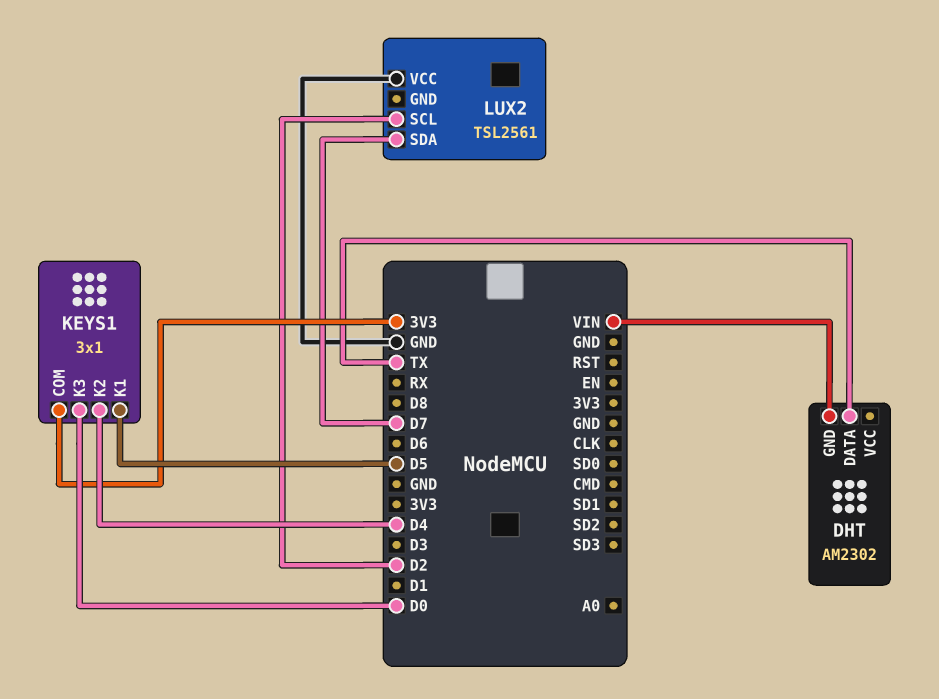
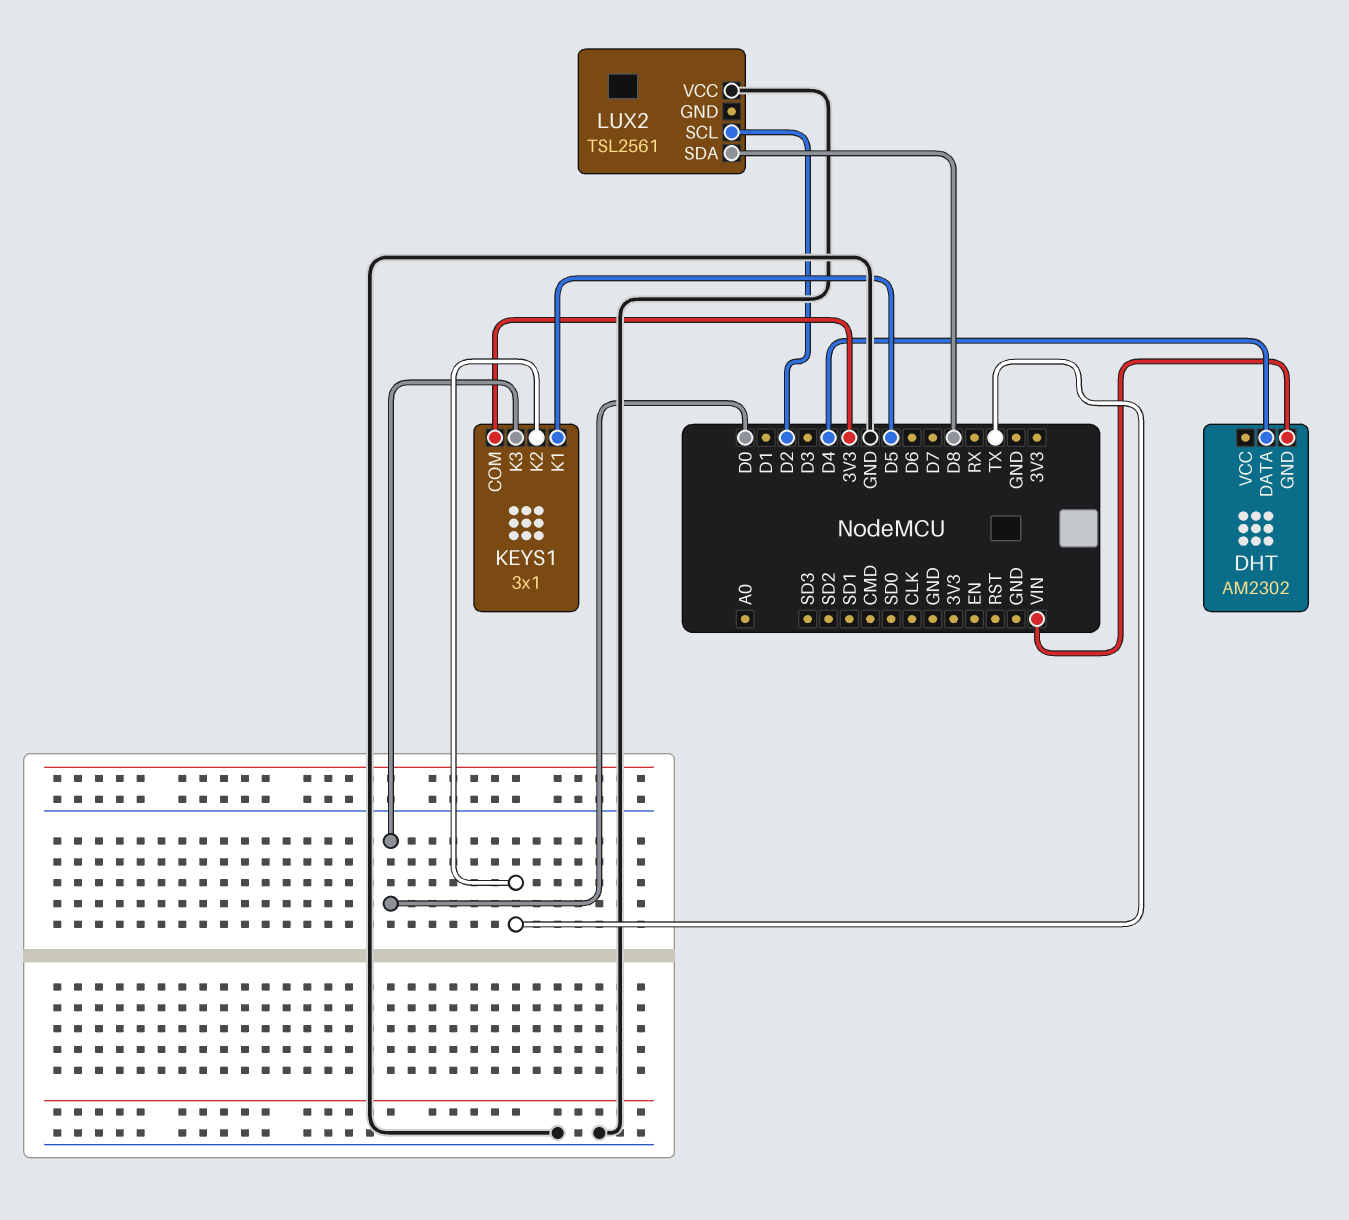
DHT pin DATA: TX -> D4
KEYS1 pin K2: D4 -> TX
LUX2 pin SDA: D7 -> D8

